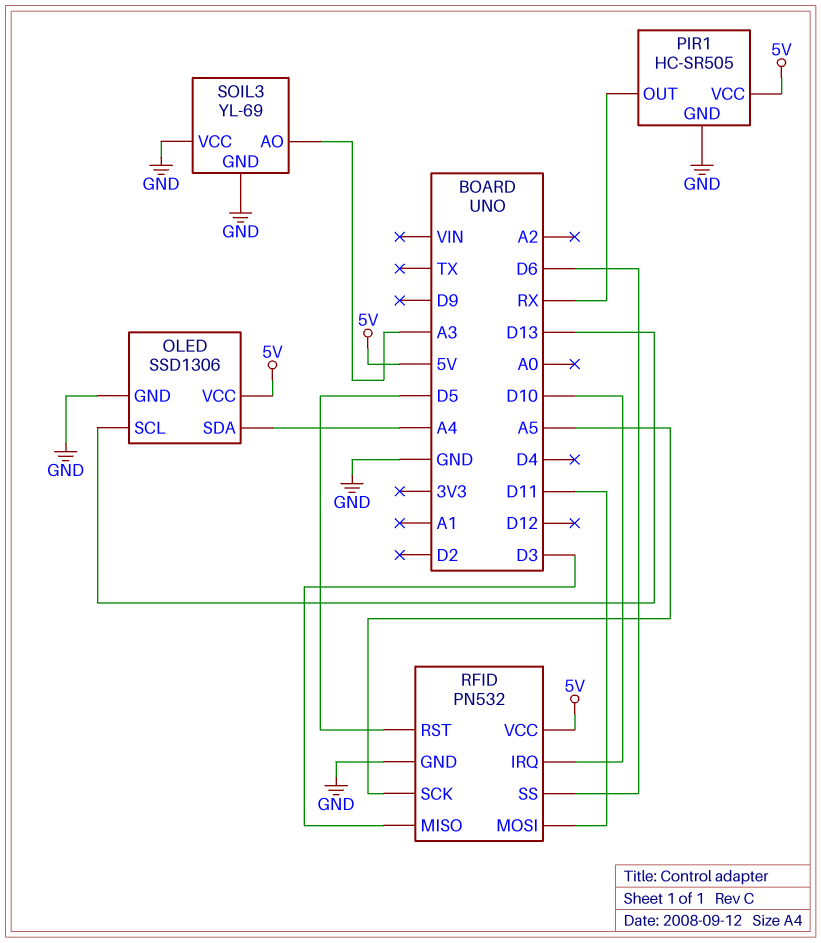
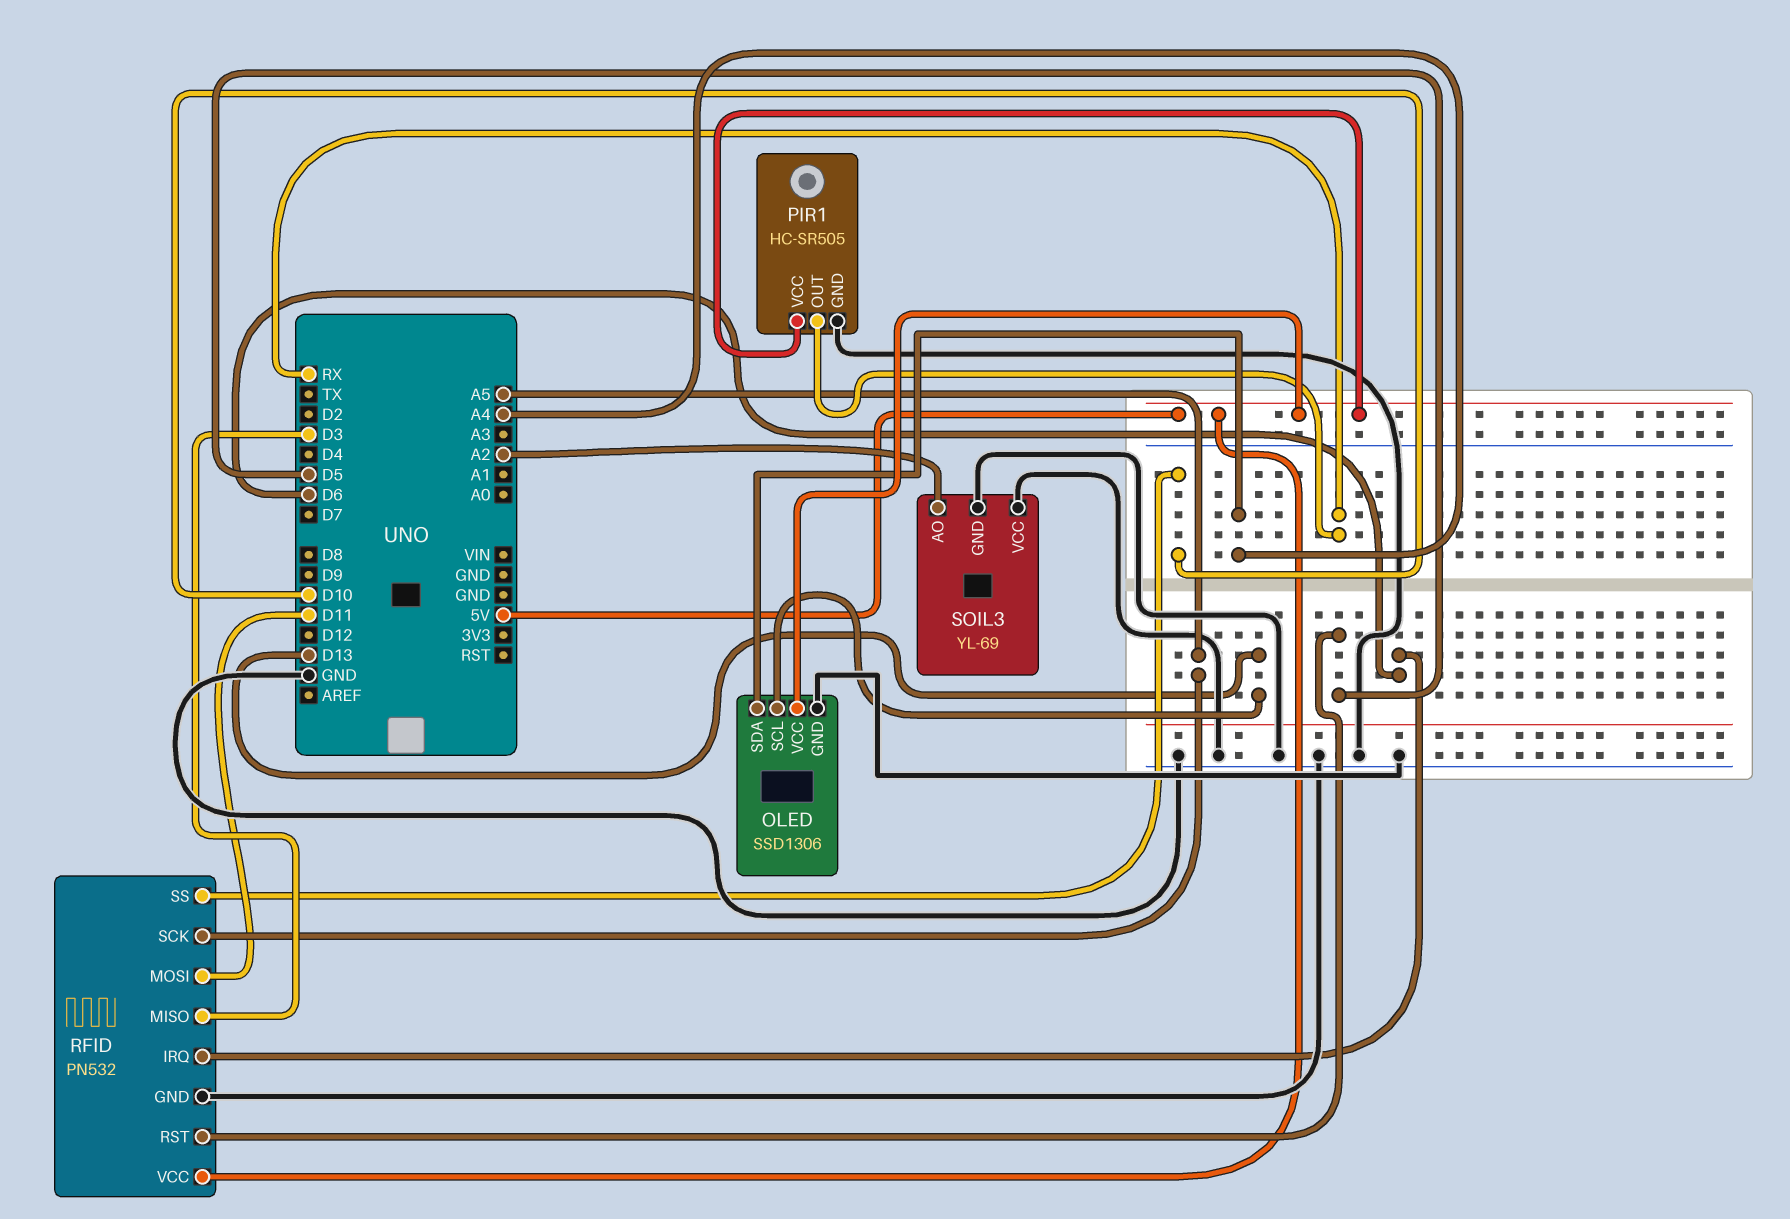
RFID pin IRQ: D10 -> D6
RFID pin SS: D6 -> D10
SOIL3 pin AO: A3 -> A2

